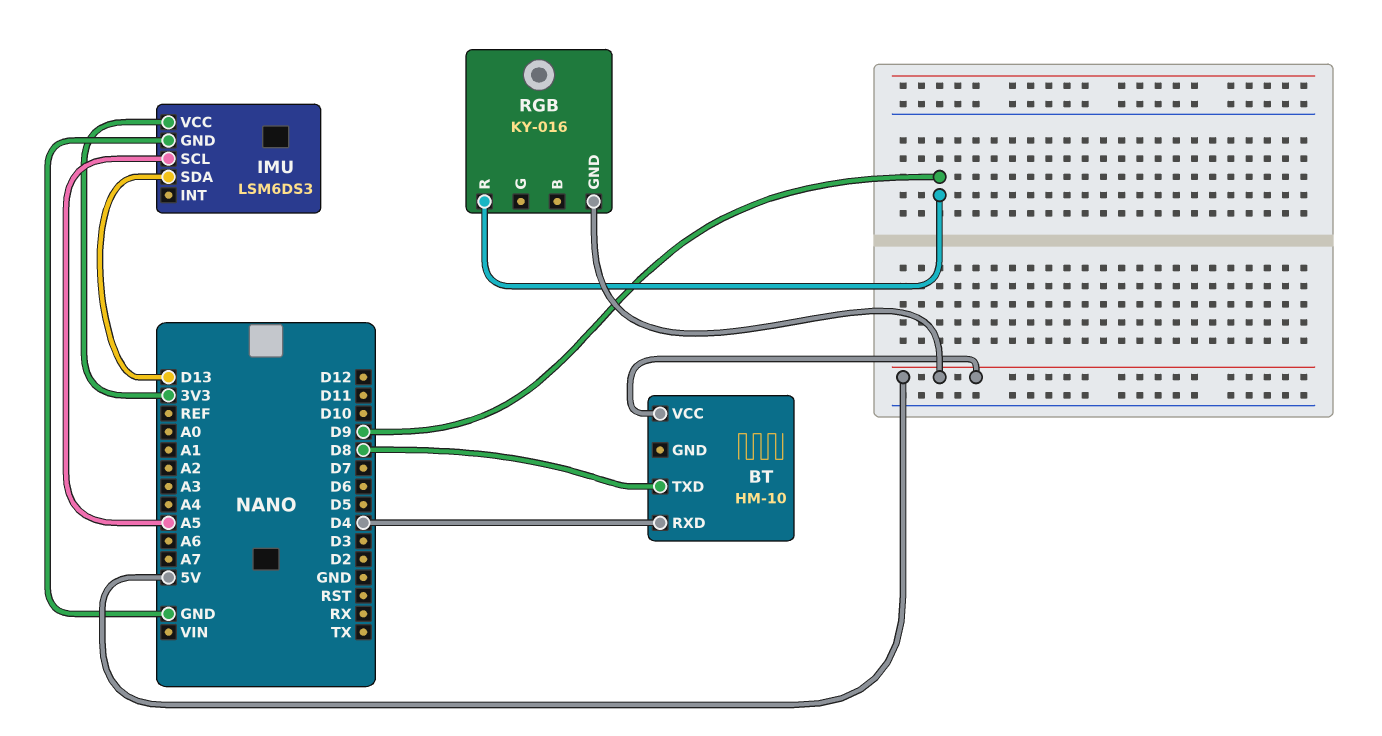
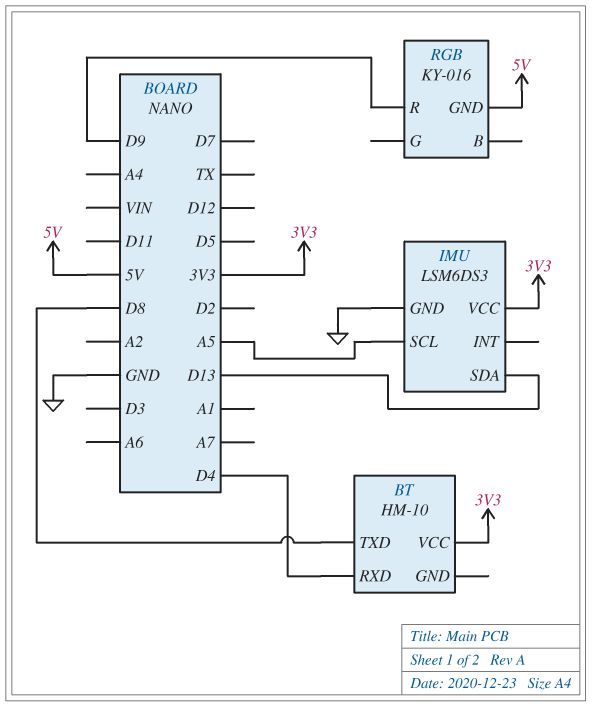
BT pin VCC: 5V -> 3V3

